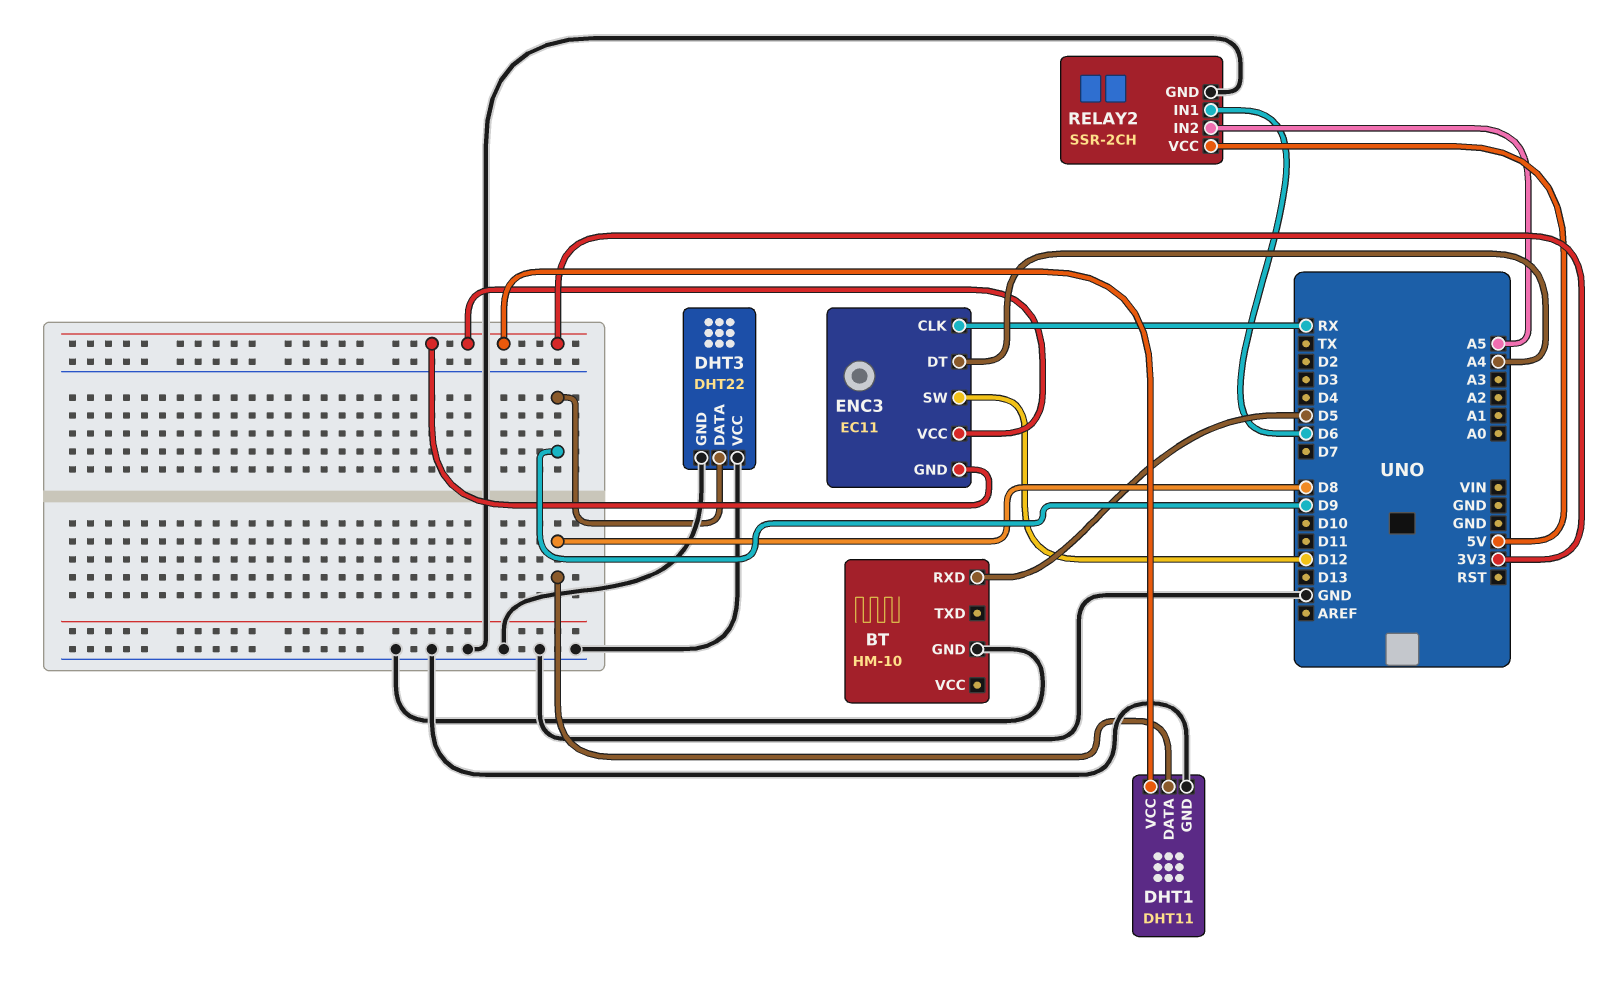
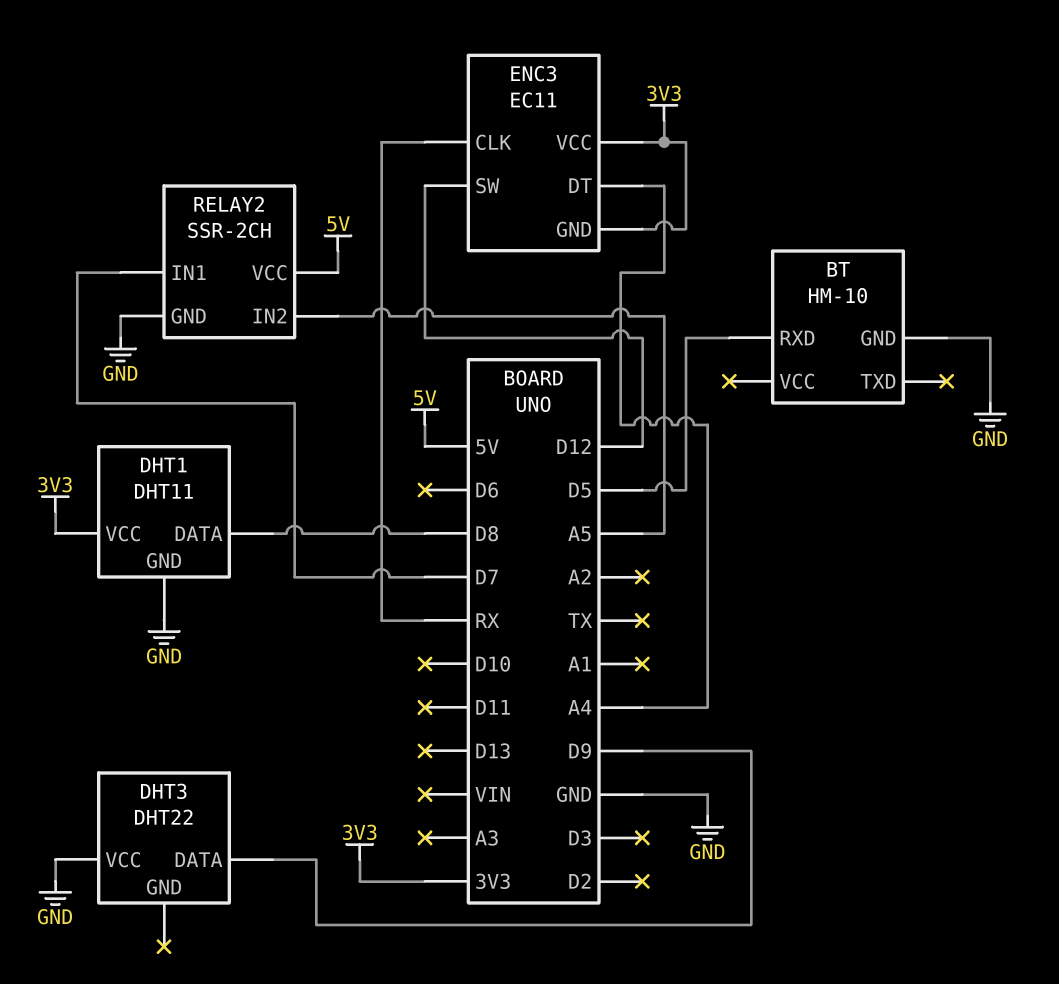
DHT3 pin GND: GND -> none
RELAY2 pin IN1: D6 -> D7

